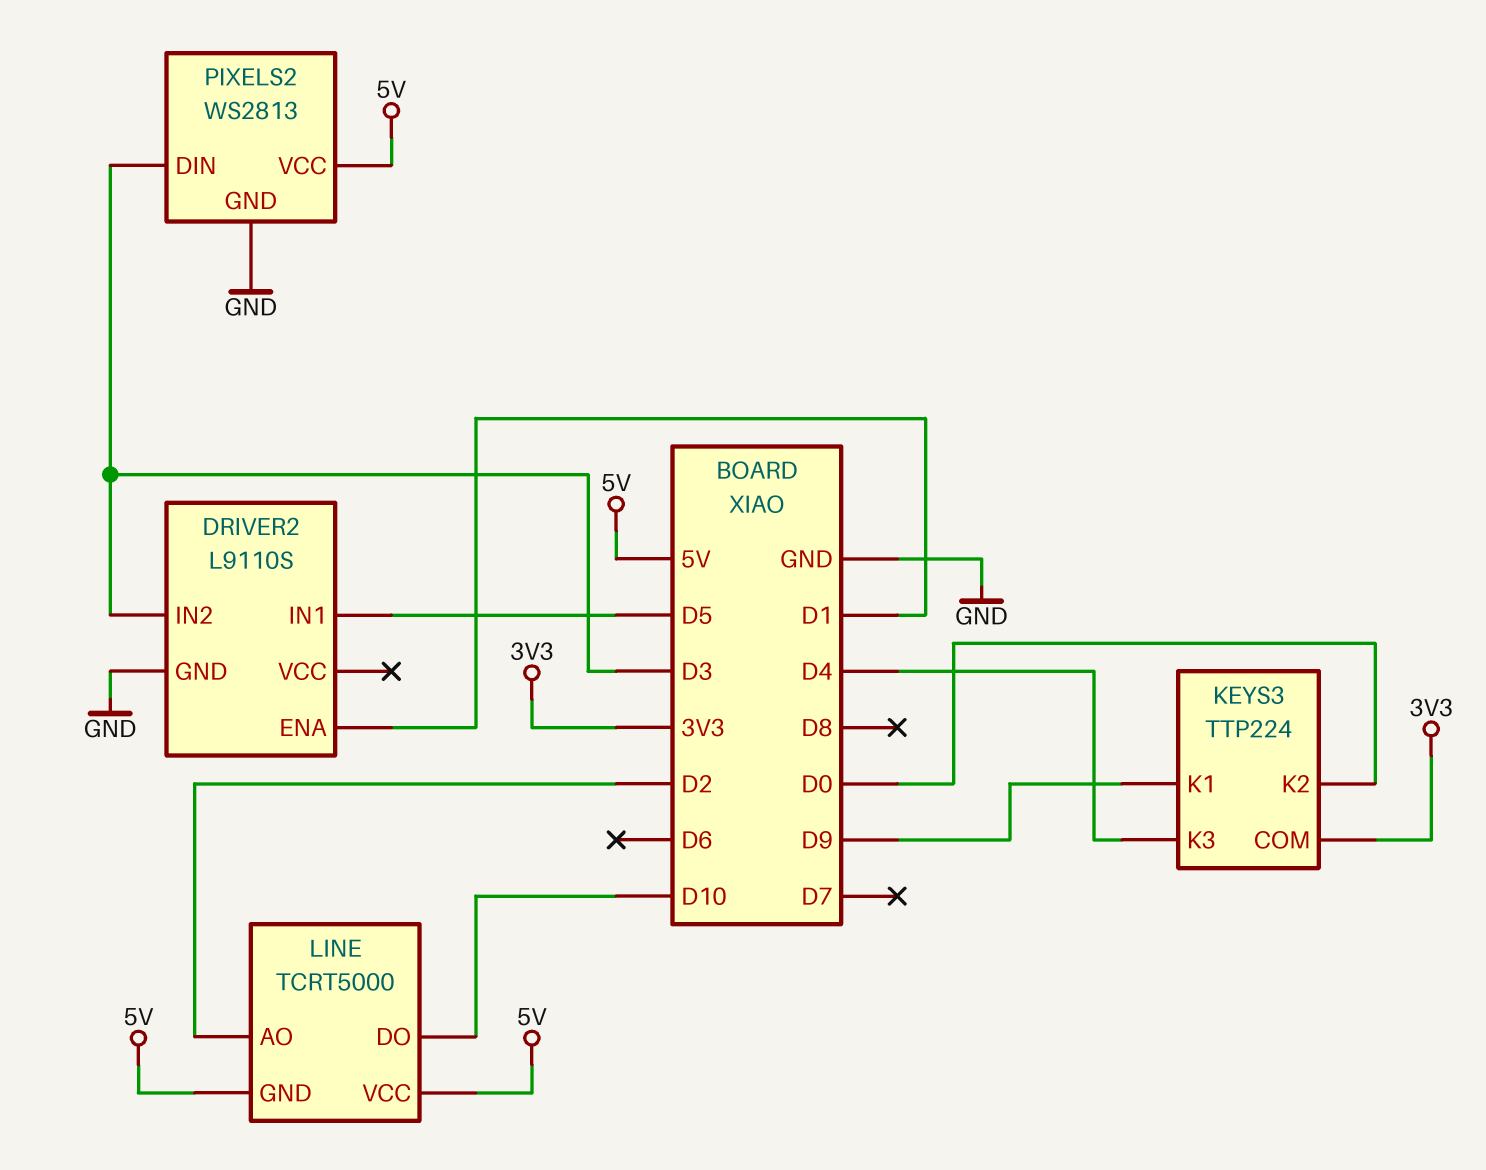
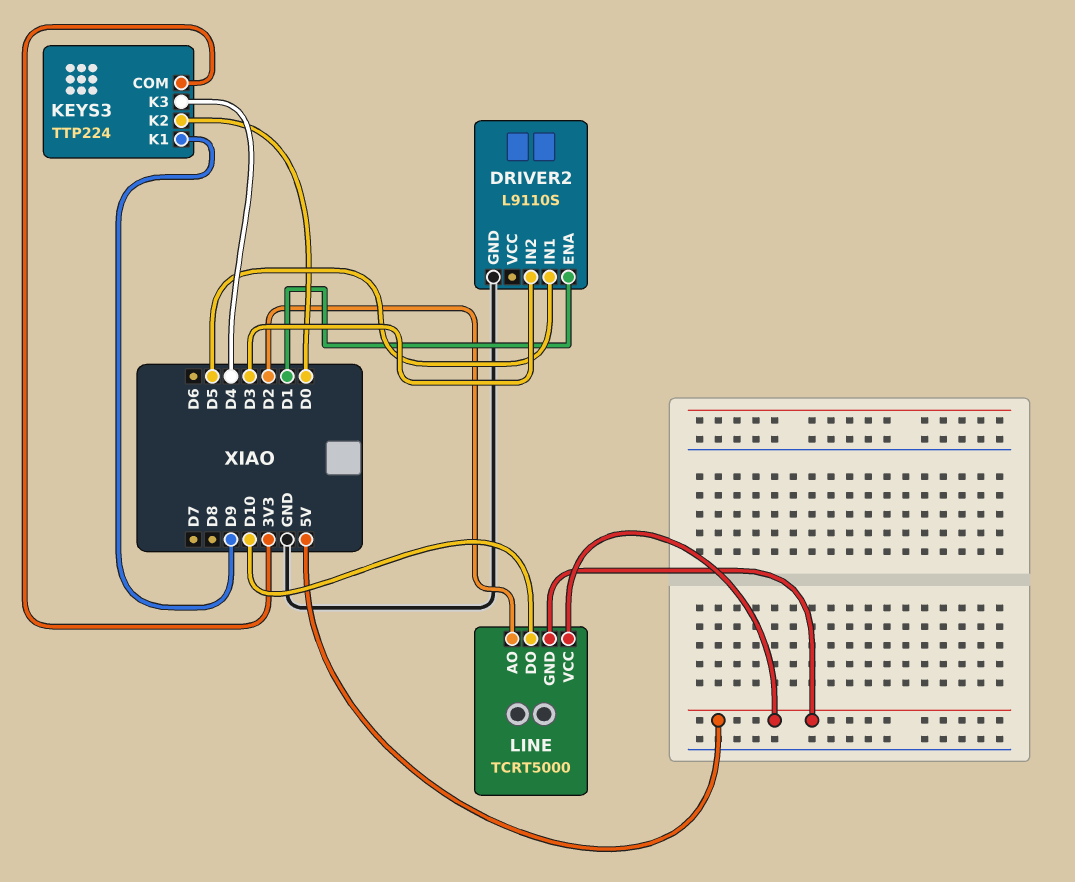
PIXELS2: WS2813 -> none
PIXELS2 pin DIN: D3 -> none
PIXELS2 pin GND: GND -> none
PIXELS2 pin VCC: 5V -> none

